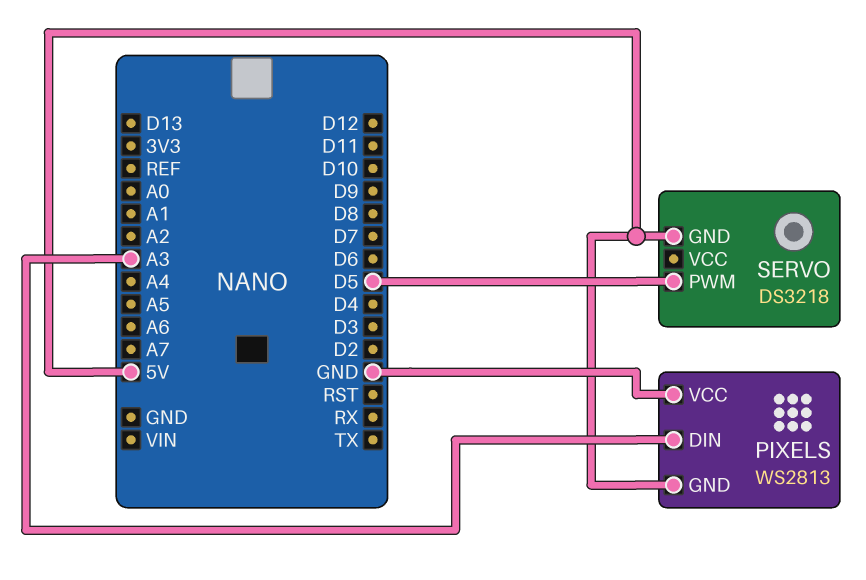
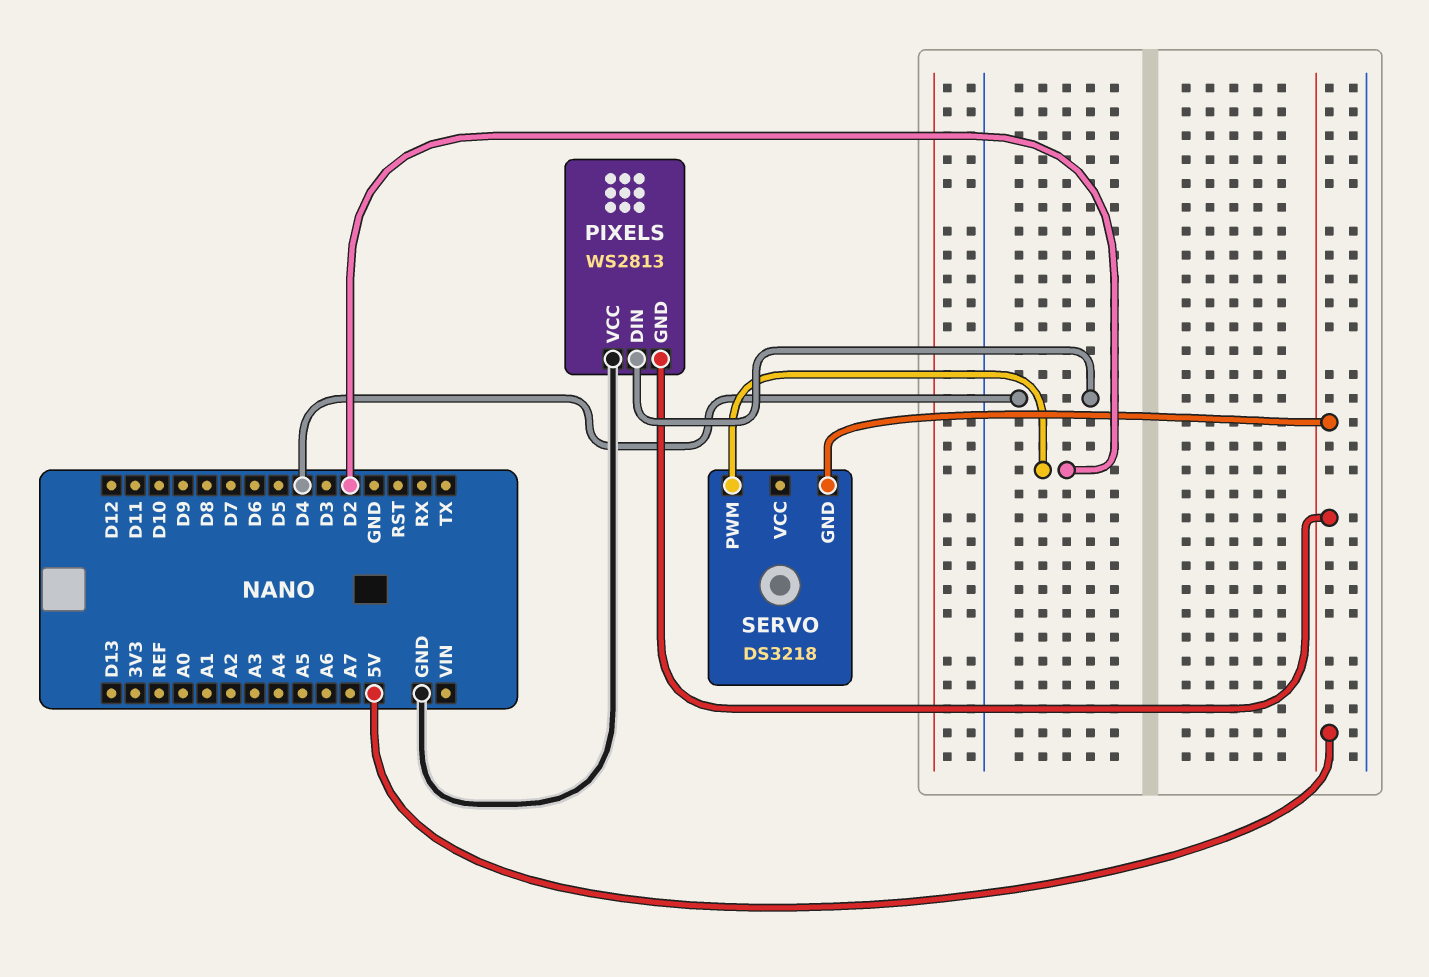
PIXELS pin DIN: A3 -> D4
SERVO pin PWM: D5 -> D2

